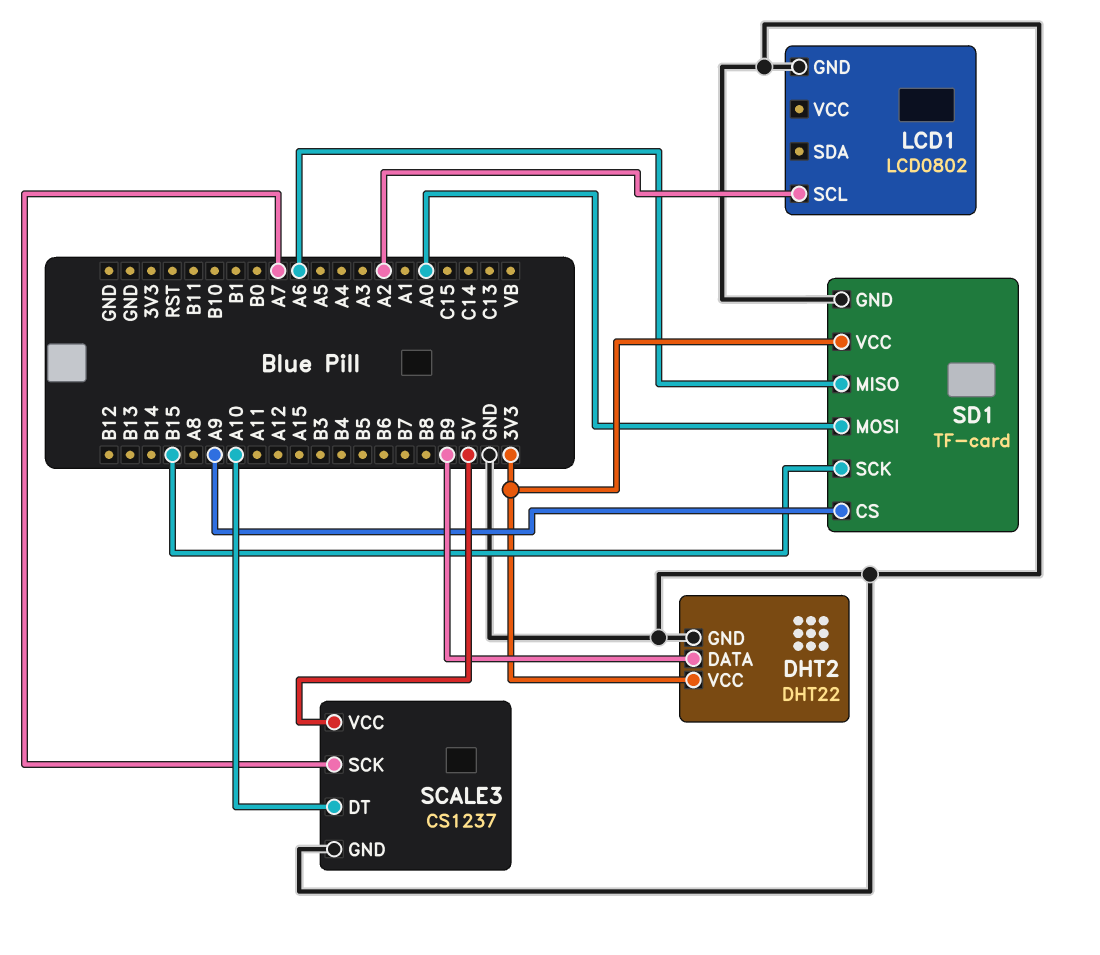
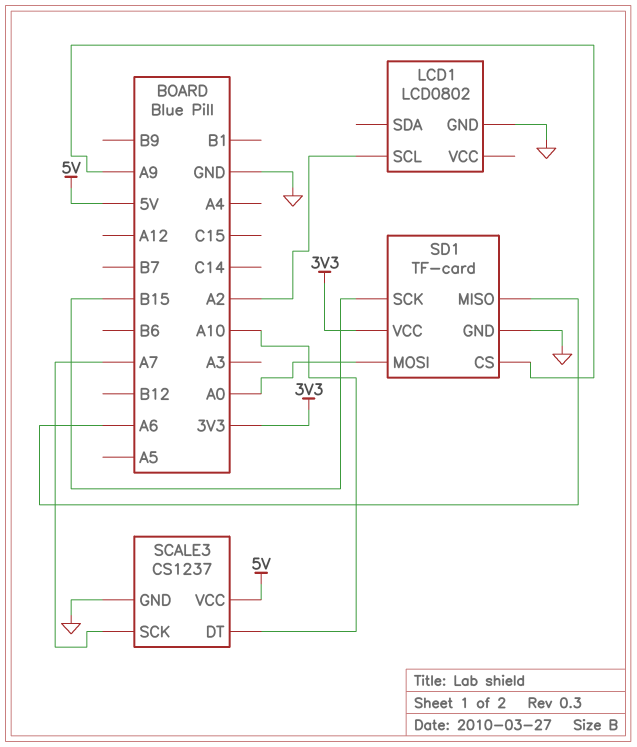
DHT2: DHT22 -> none
DHT2 pin DATA: B9 -> none
DHT2 pin GND: GND -> none
DHT2 pin VCC: 3V3 -> none

